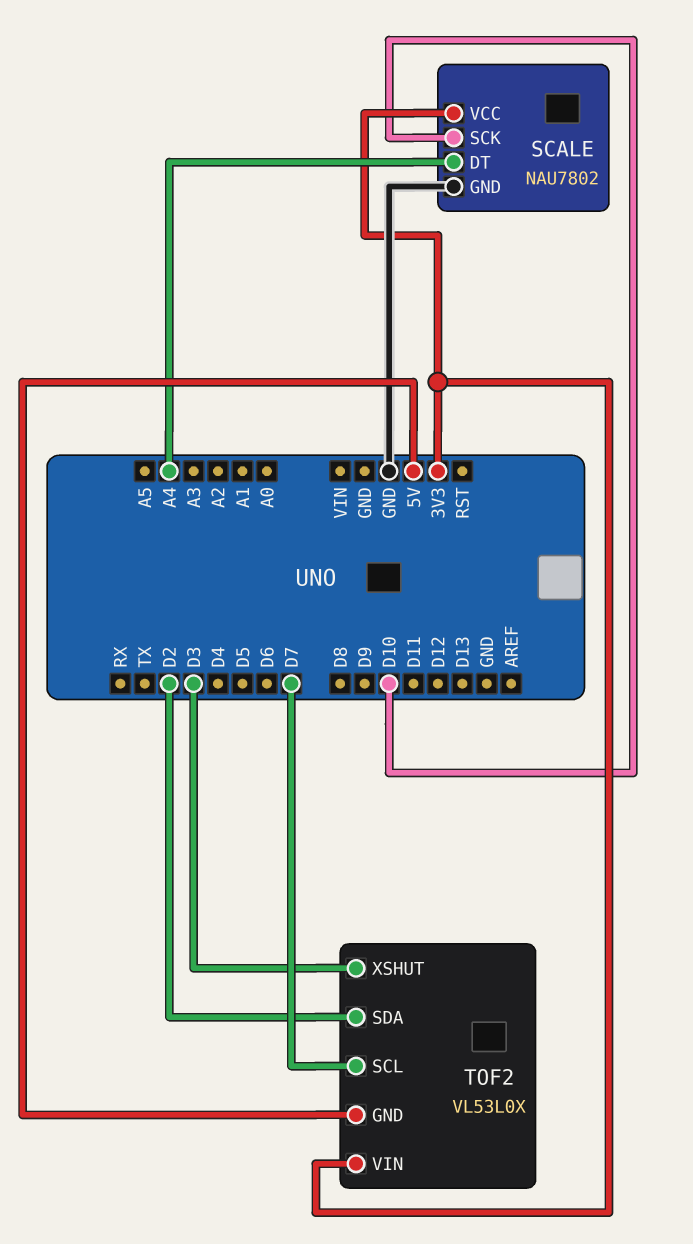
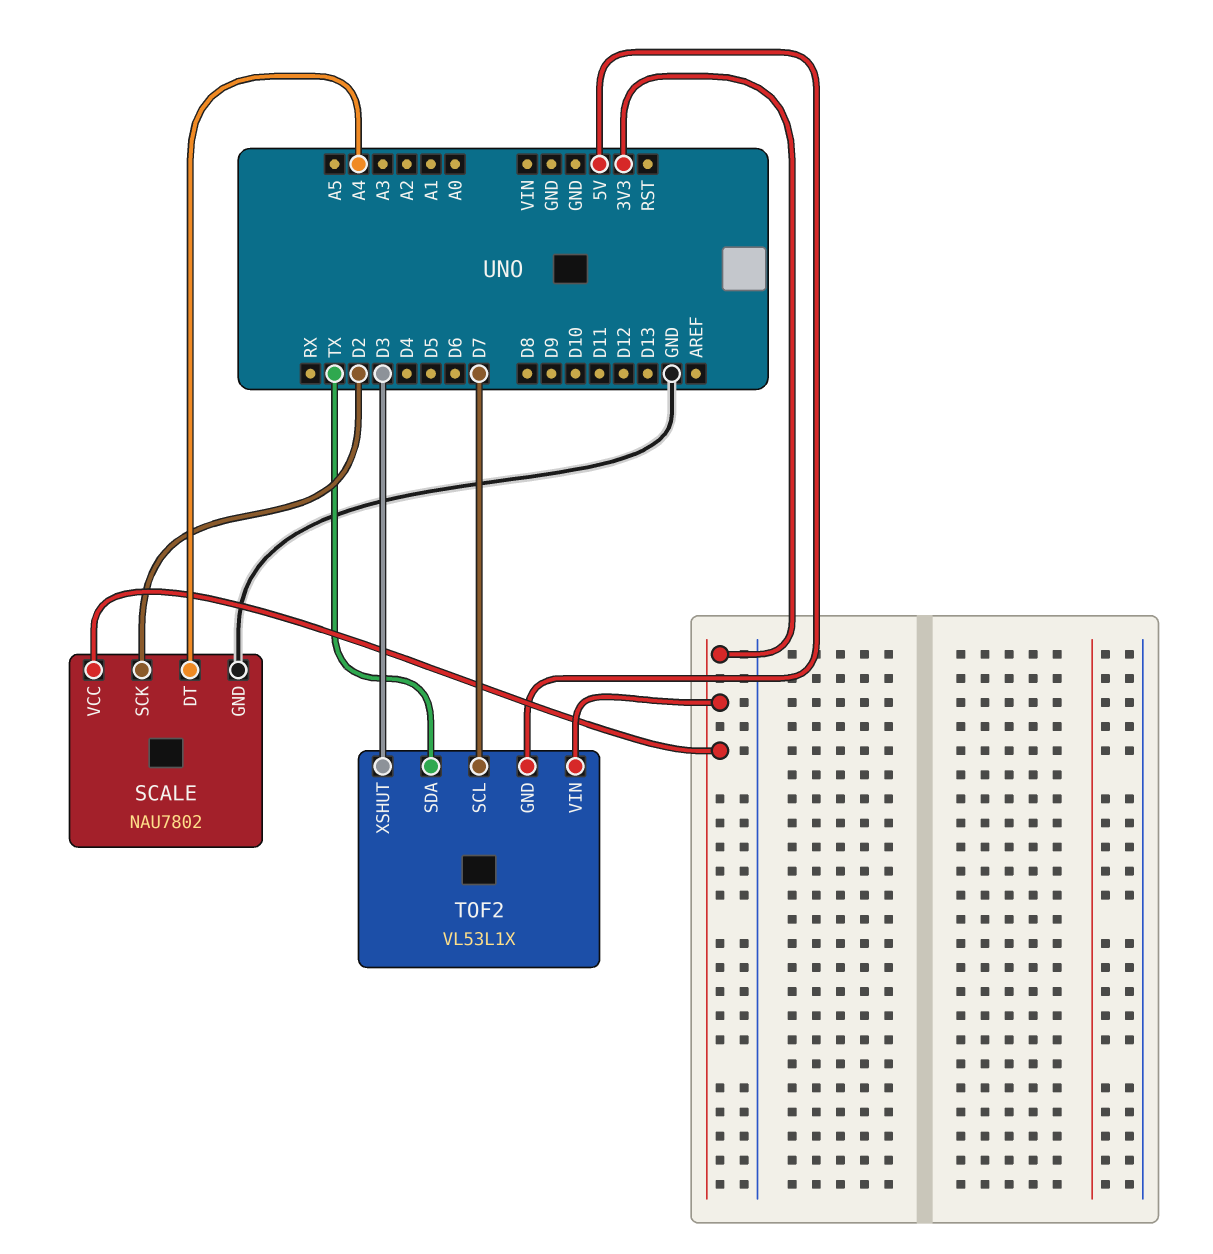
SCALE pin SCK: D10 -> D2
TOF2: VL53L0X -> VL53L1X
TOF2 pin SDA: D2 -> TX

